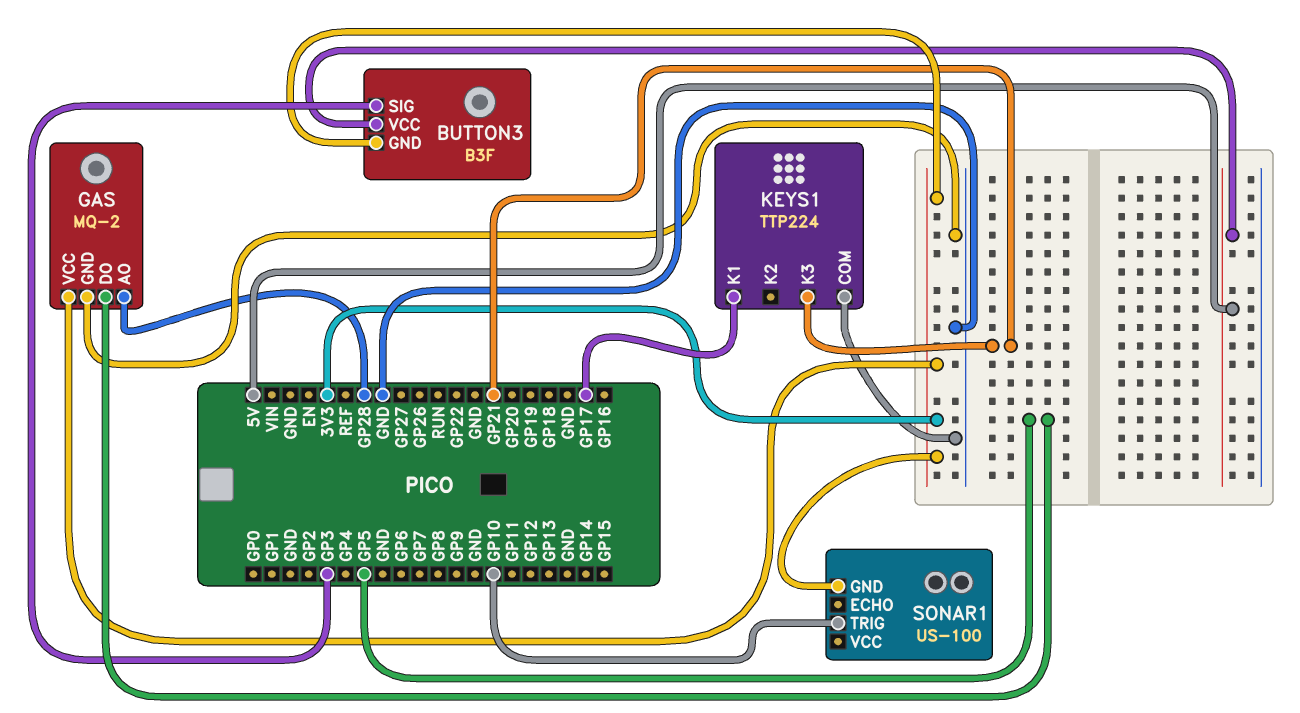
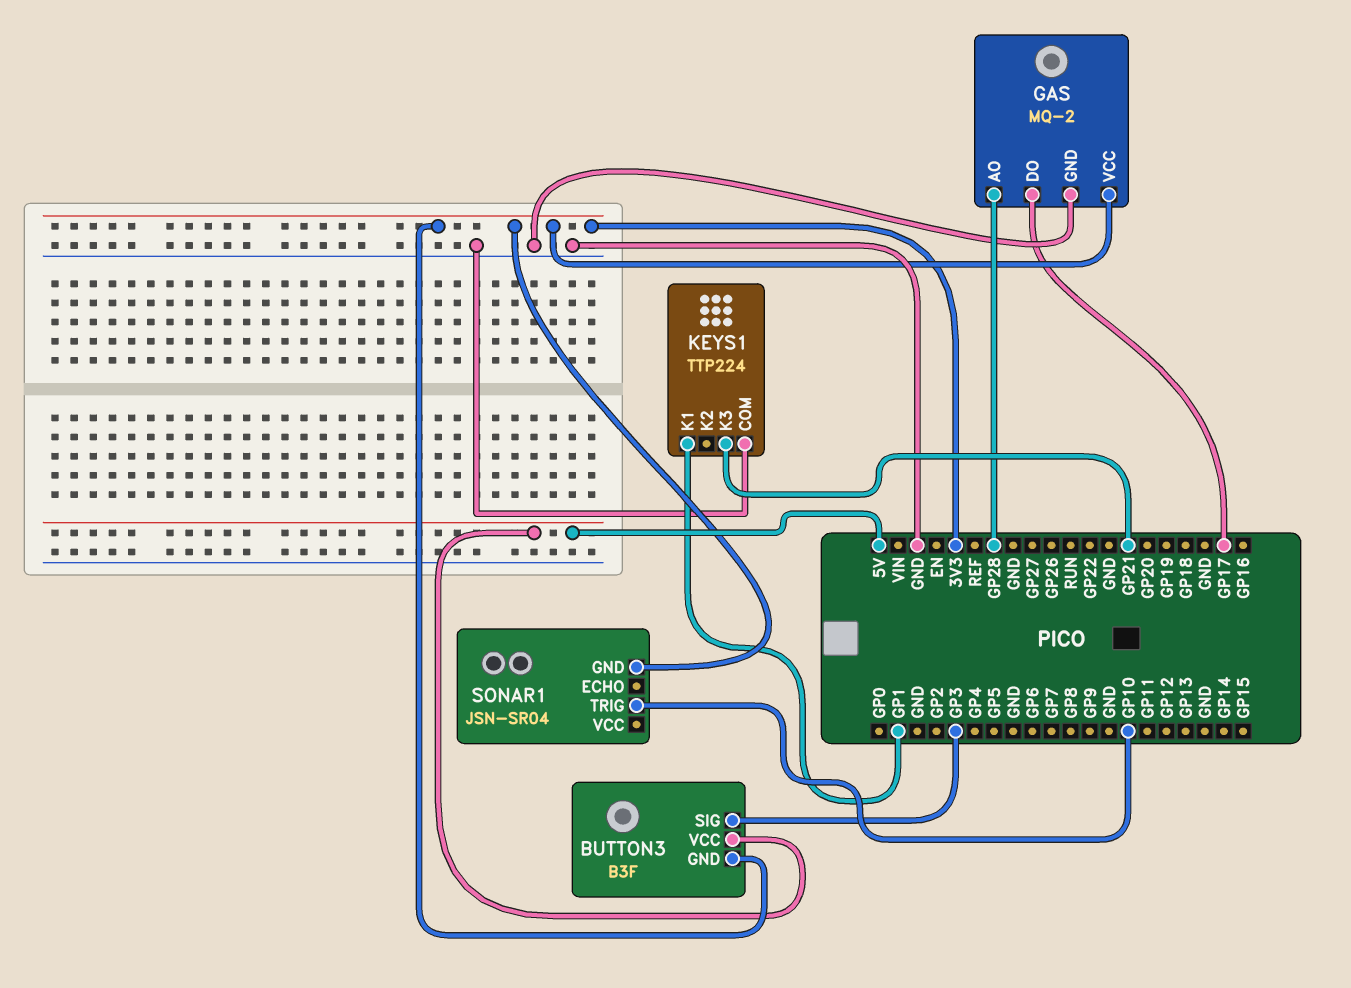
GAS pin DO: GP5 -> GP17
KEYS1 pin K1: GP17 -> GP1
SONAR1: US-100 -> JSN-SR04

